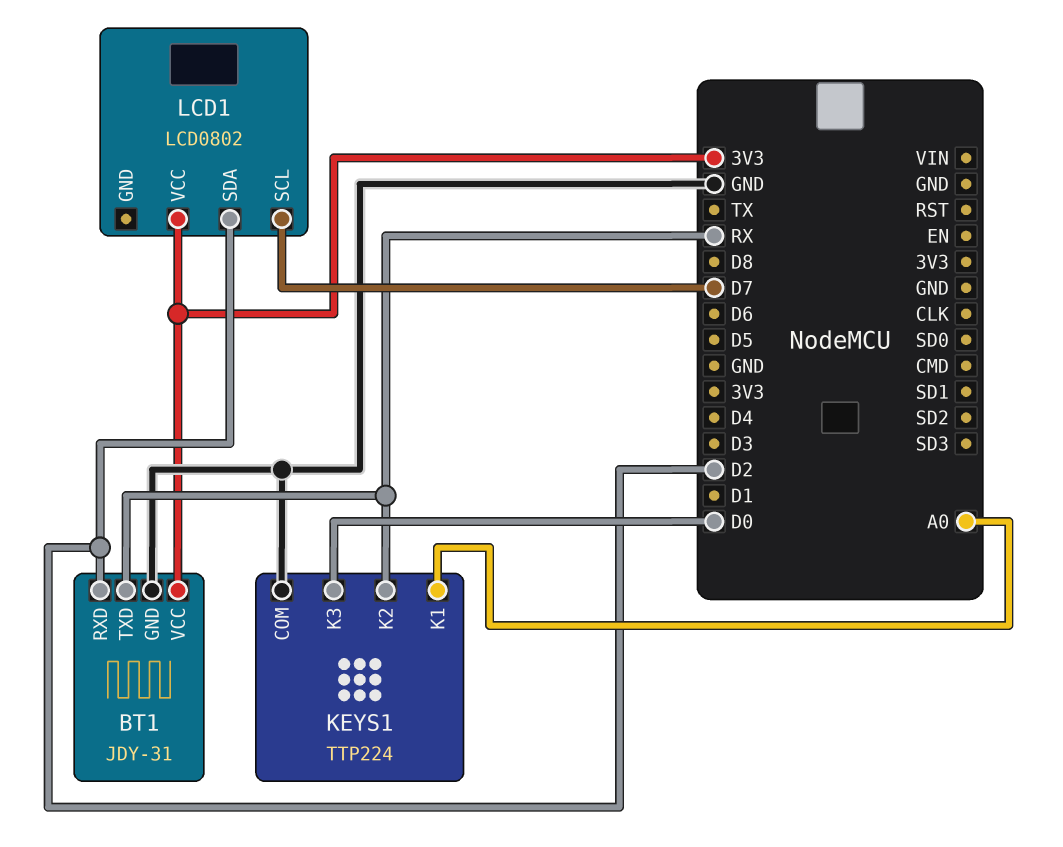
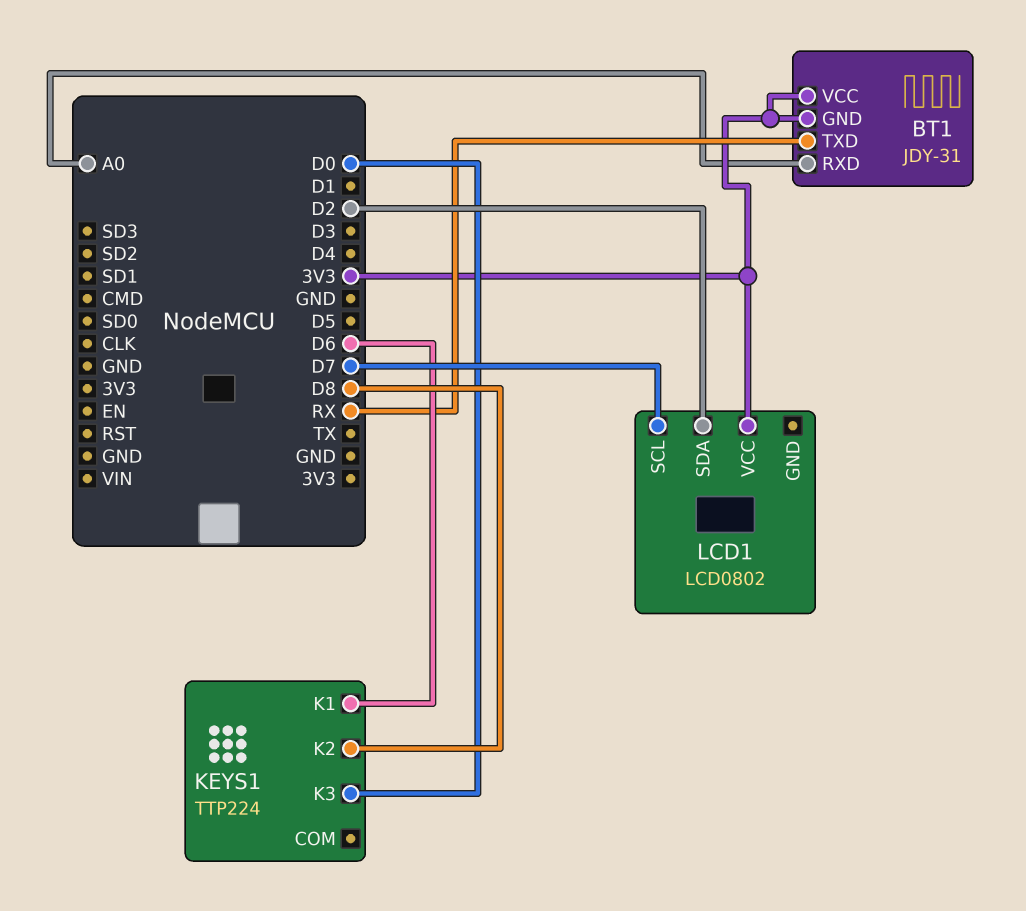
BT1 pin GND: GND -> 3V3
BT1 pin RXD: D2 -> A0
KEYS1 pin COM: GND -> none
KEYS1 pin K1: A0 -> D6
KEYS1 pin K2: RX -> D8

